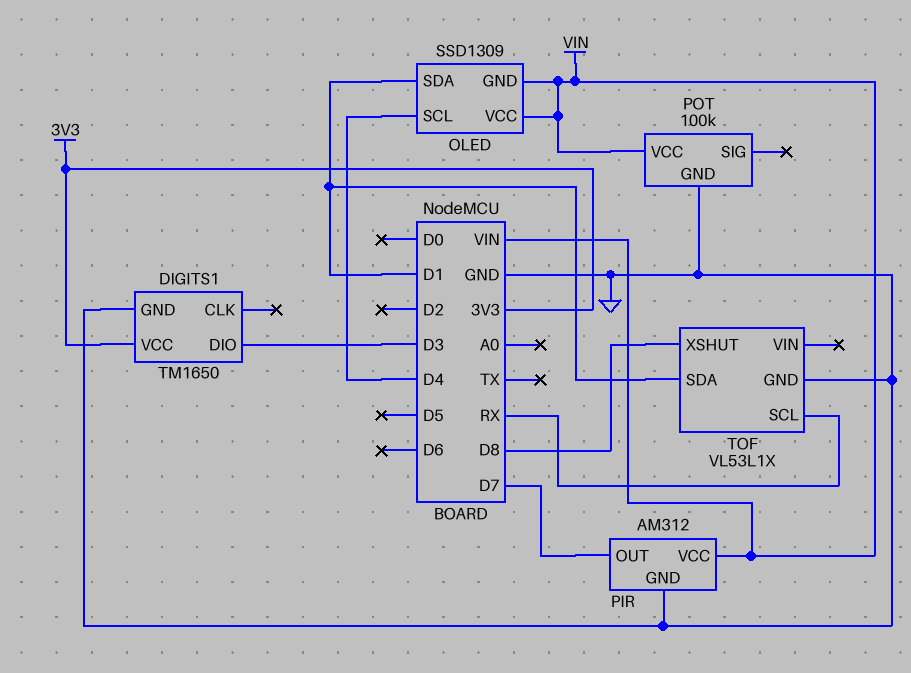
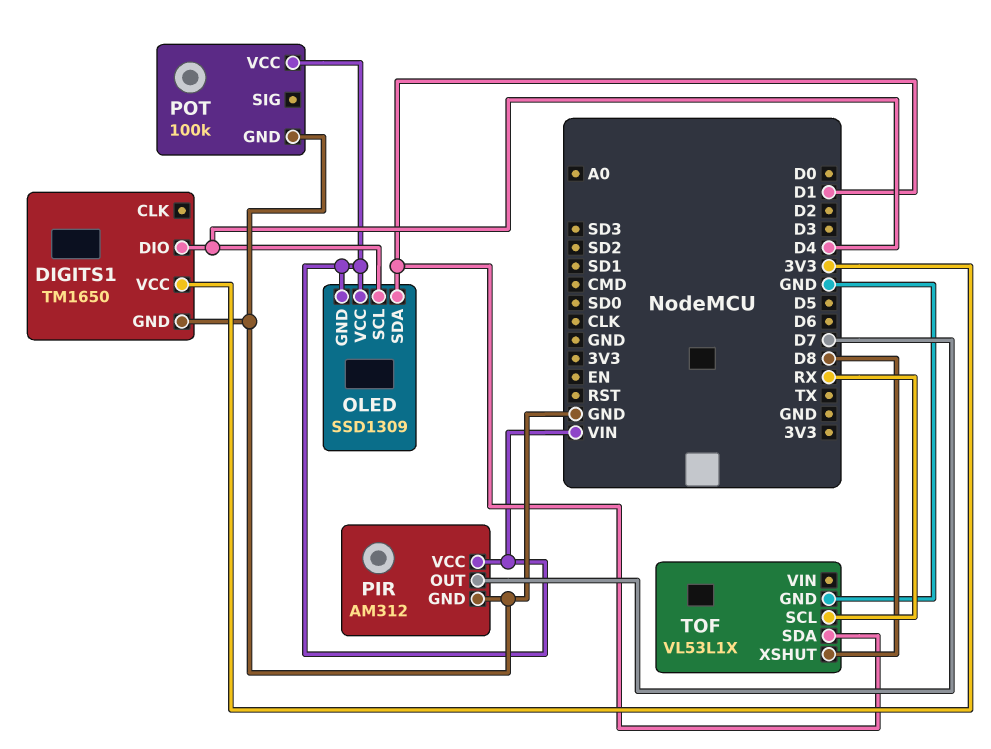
DIGITS1 pin DIO: D3 -> D4

